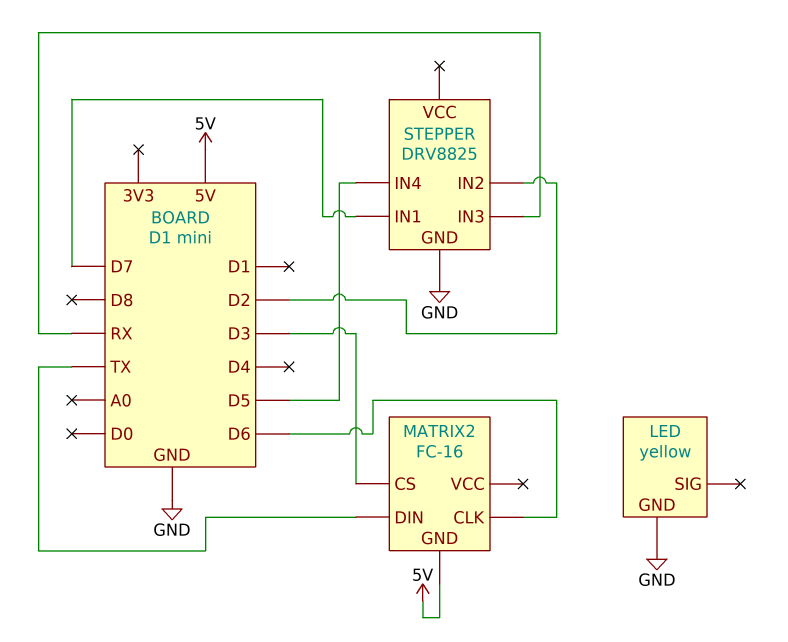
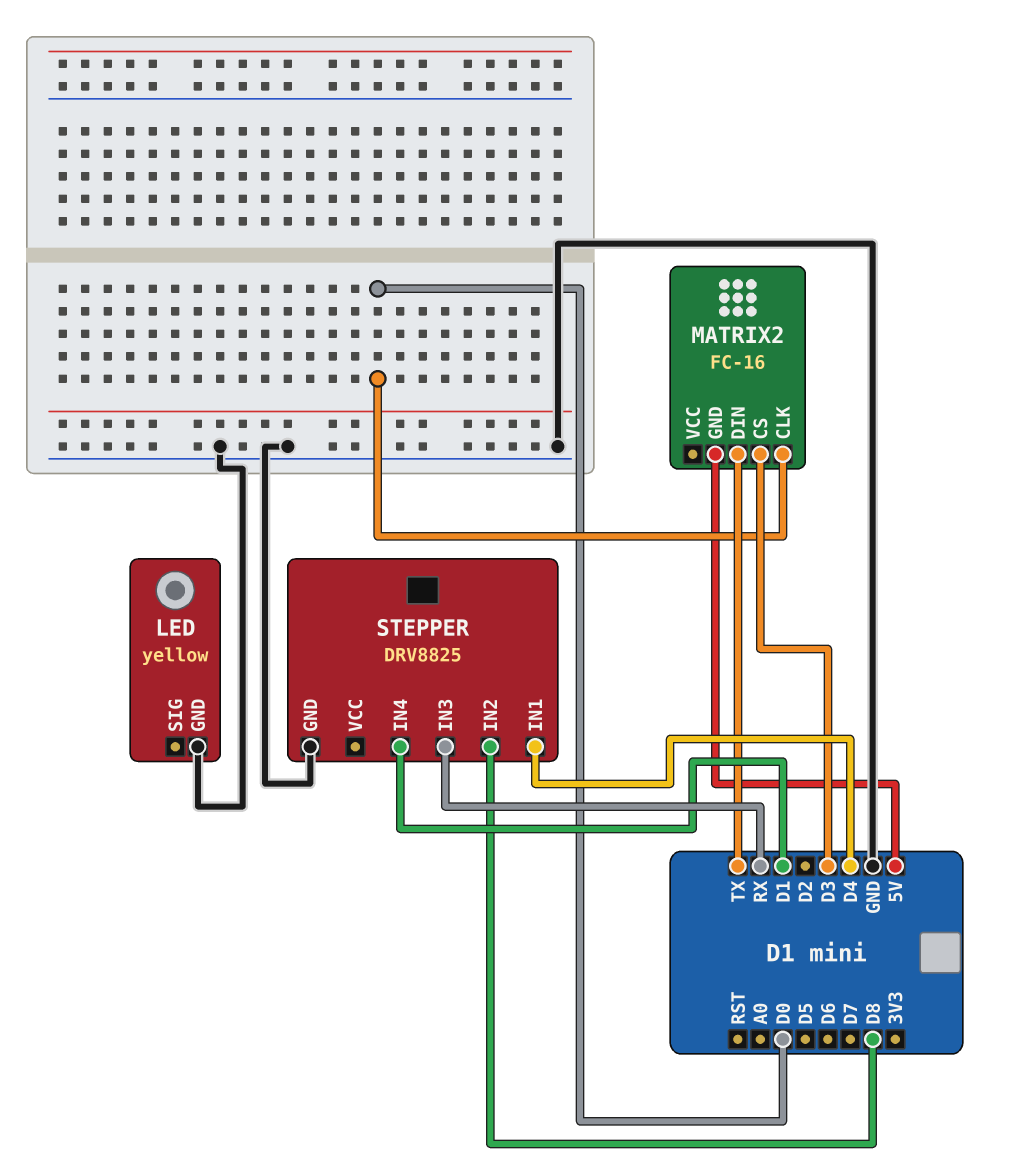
MATRIX2 pin CLK: D6 -> D0
STEPPER pin IN1: D7 -> D4
STEPPER pin IN2: D2 -> D8
STEPPER pin IN4: D5 -> D1

